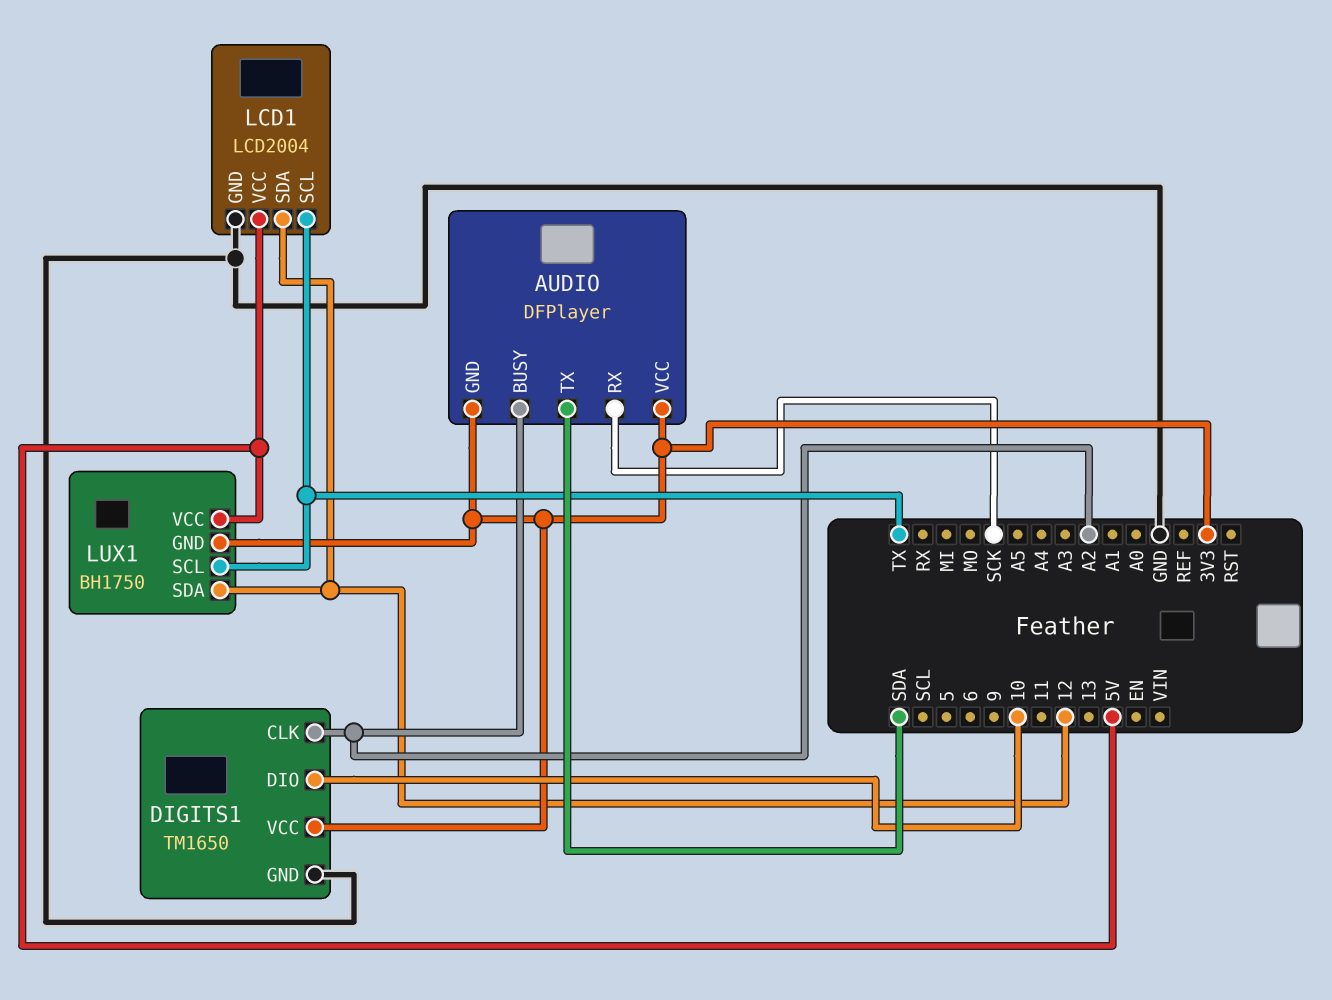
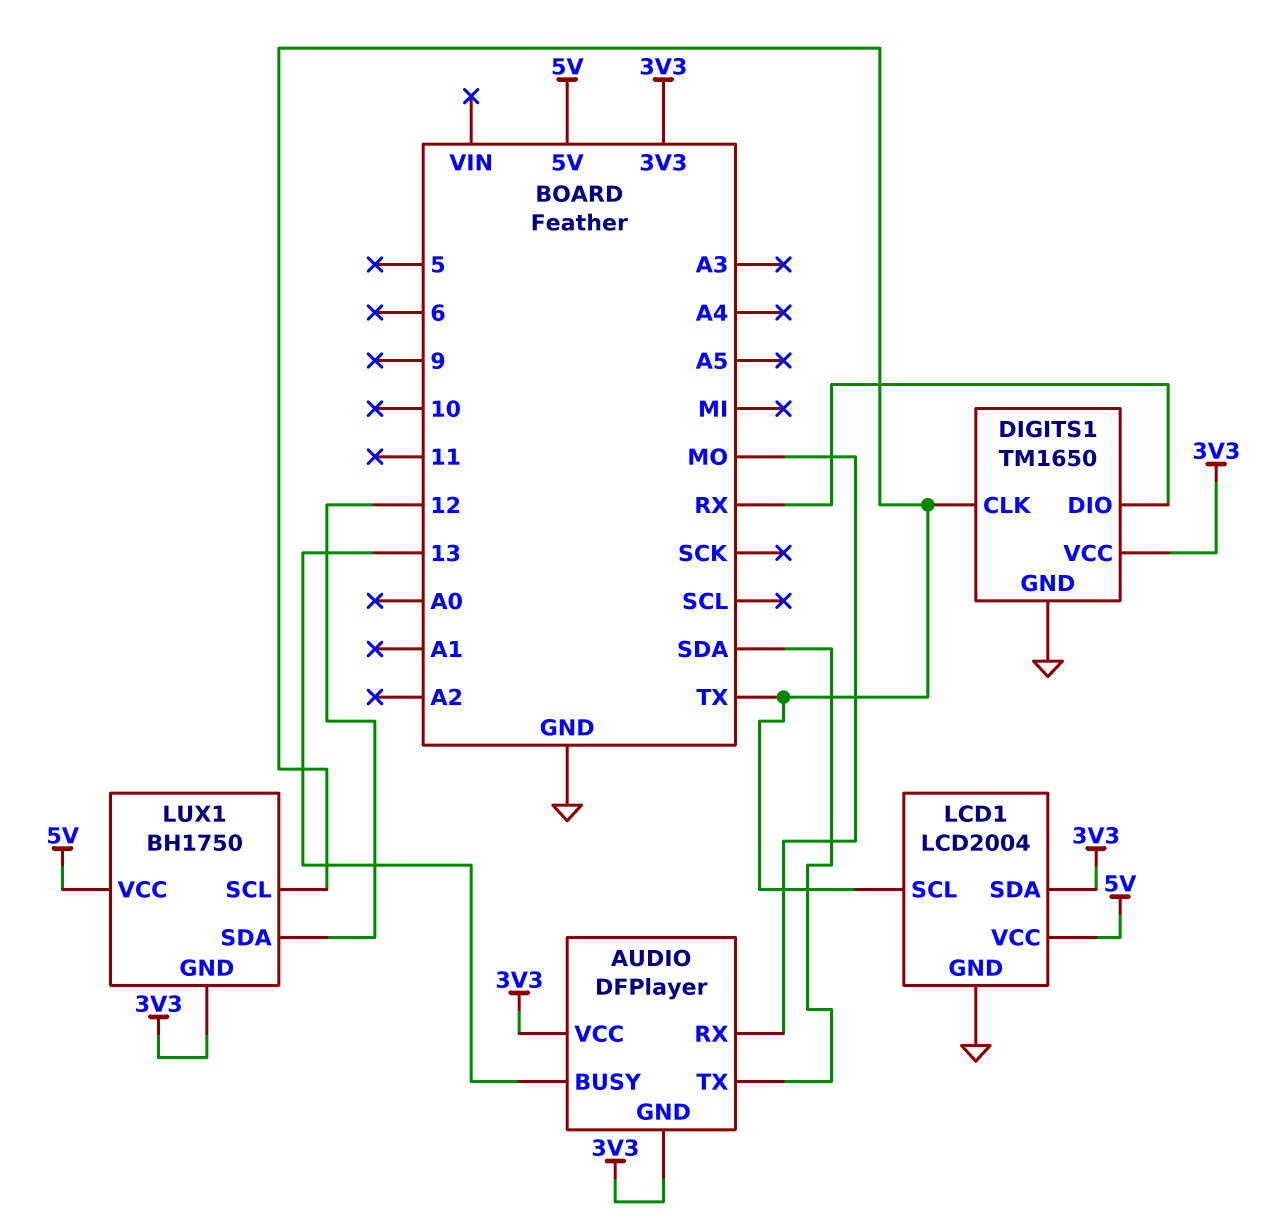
AUDIO pin BUSY: A2 -> 13
AUDIO pin RX: SCK -> MO
DIGITS1 pin CLK: A2 -> TX
DIGITS1 pin DIO: 10 -> RX
LCD1 pin SDA: 12 -> 3V3

